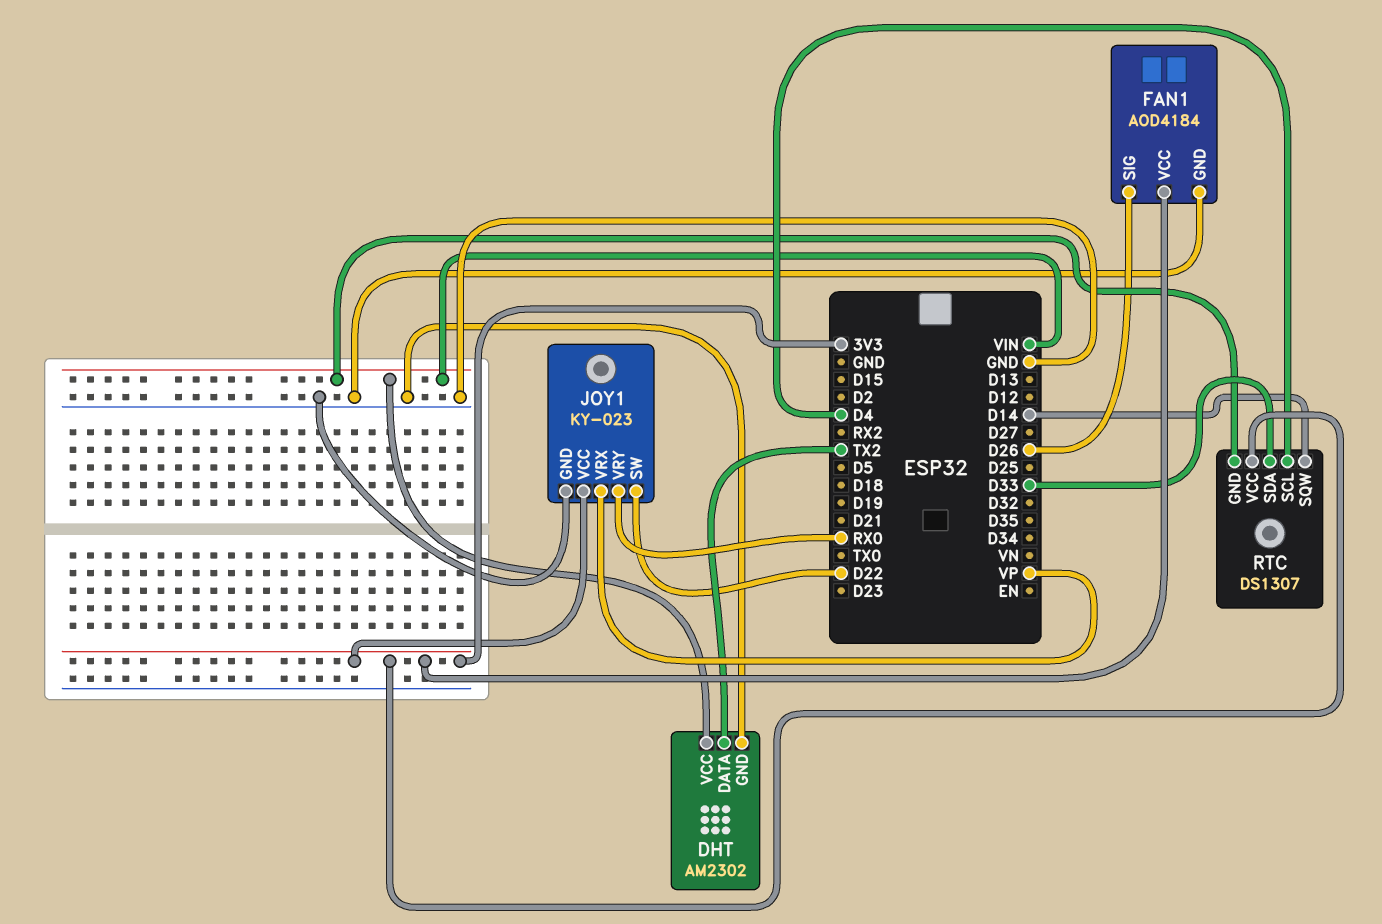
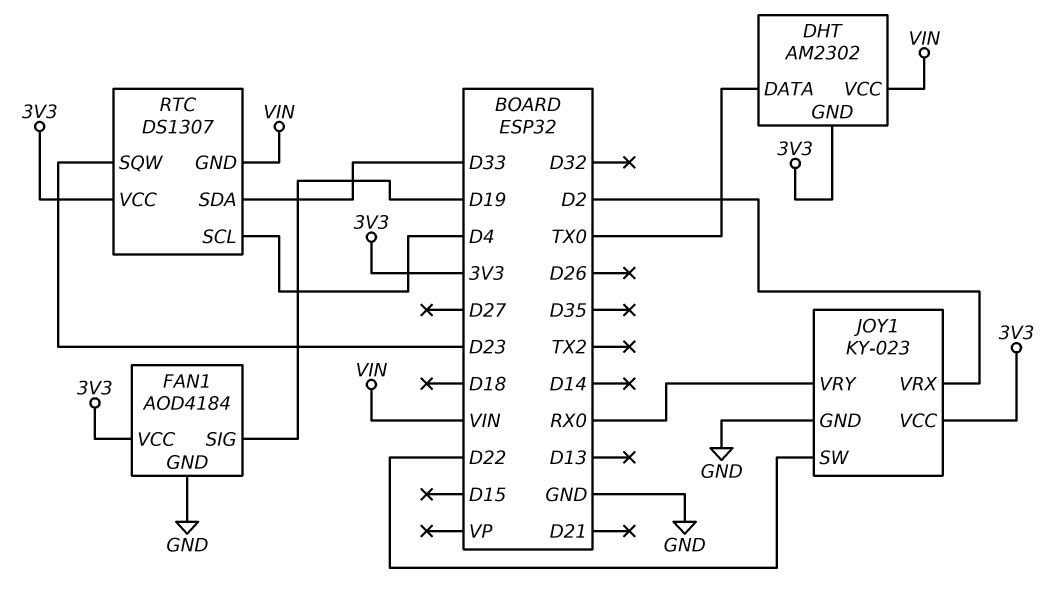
DHT pin DATA: TX2 -> TX0
DHT pin GND: GND -> 3V3
FAN1 pin SIG: D26 -> D19
JOY1 pin VRX: VP -> D2
RTC pin SQW: D14 -> D23

